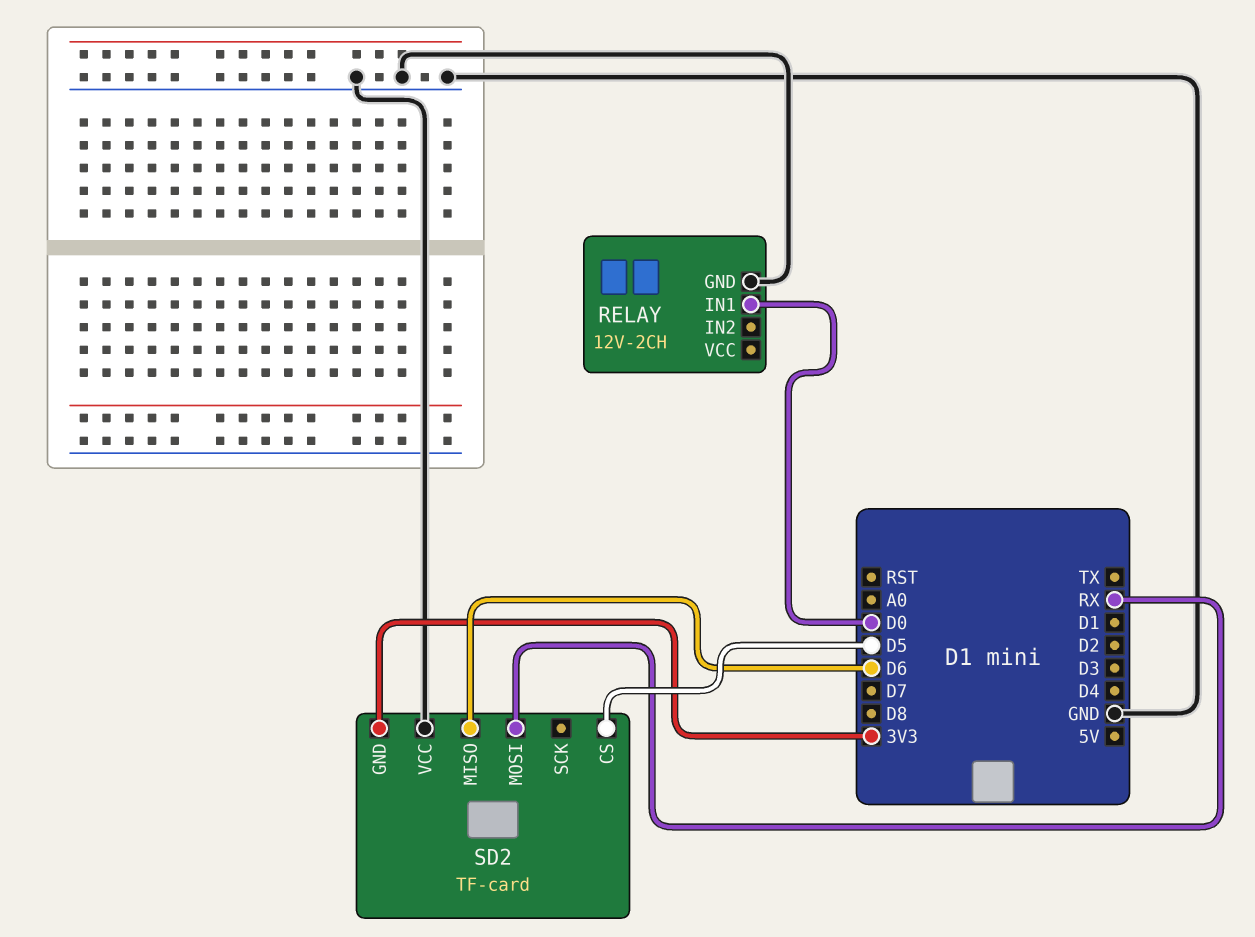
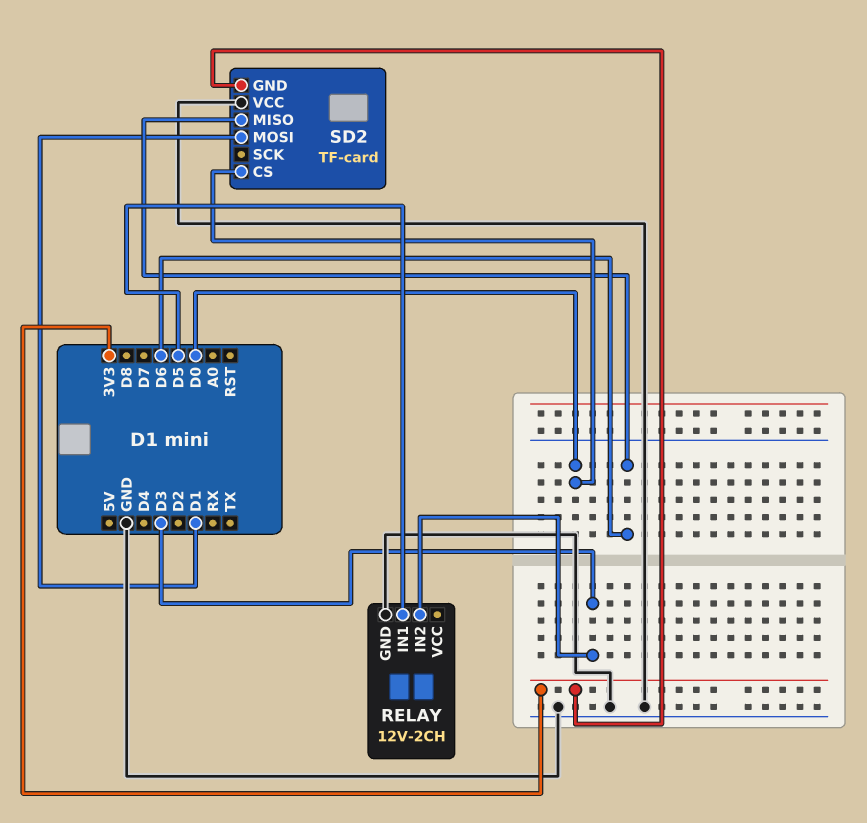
RELAY pin IN1: D0 -> D5
RELAY pin IN2: none -> D3
SD2 pin CS: D5 -> D0
SD2 pin MOSI: RX -> D1

